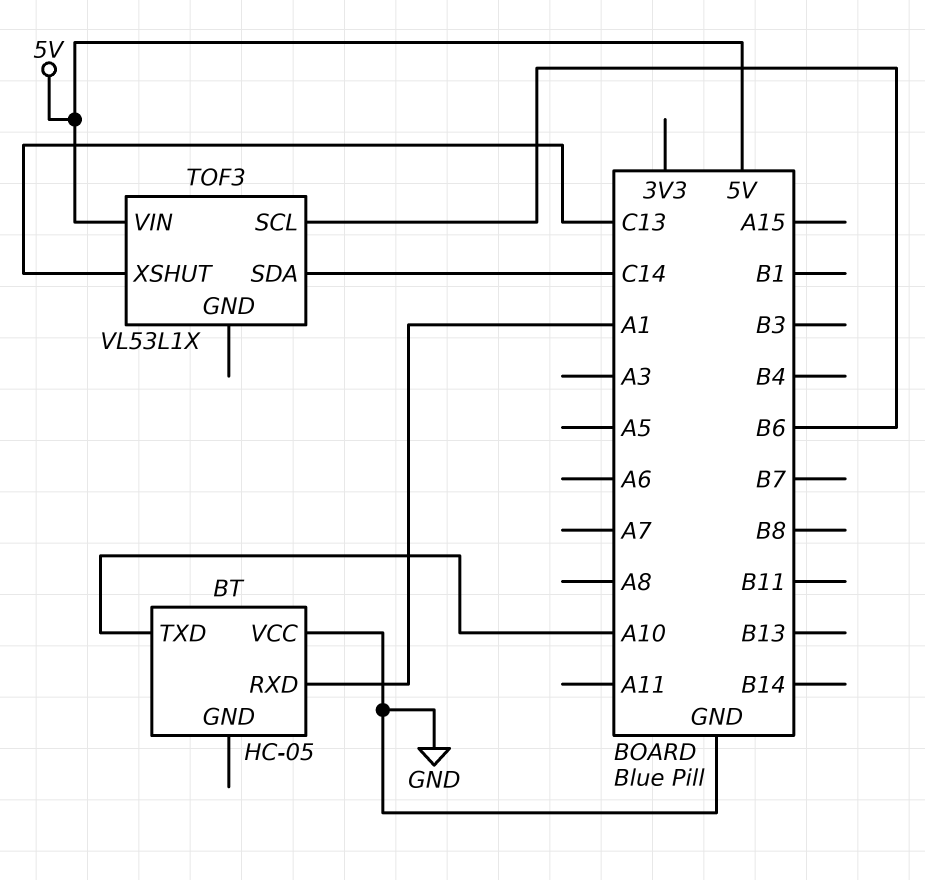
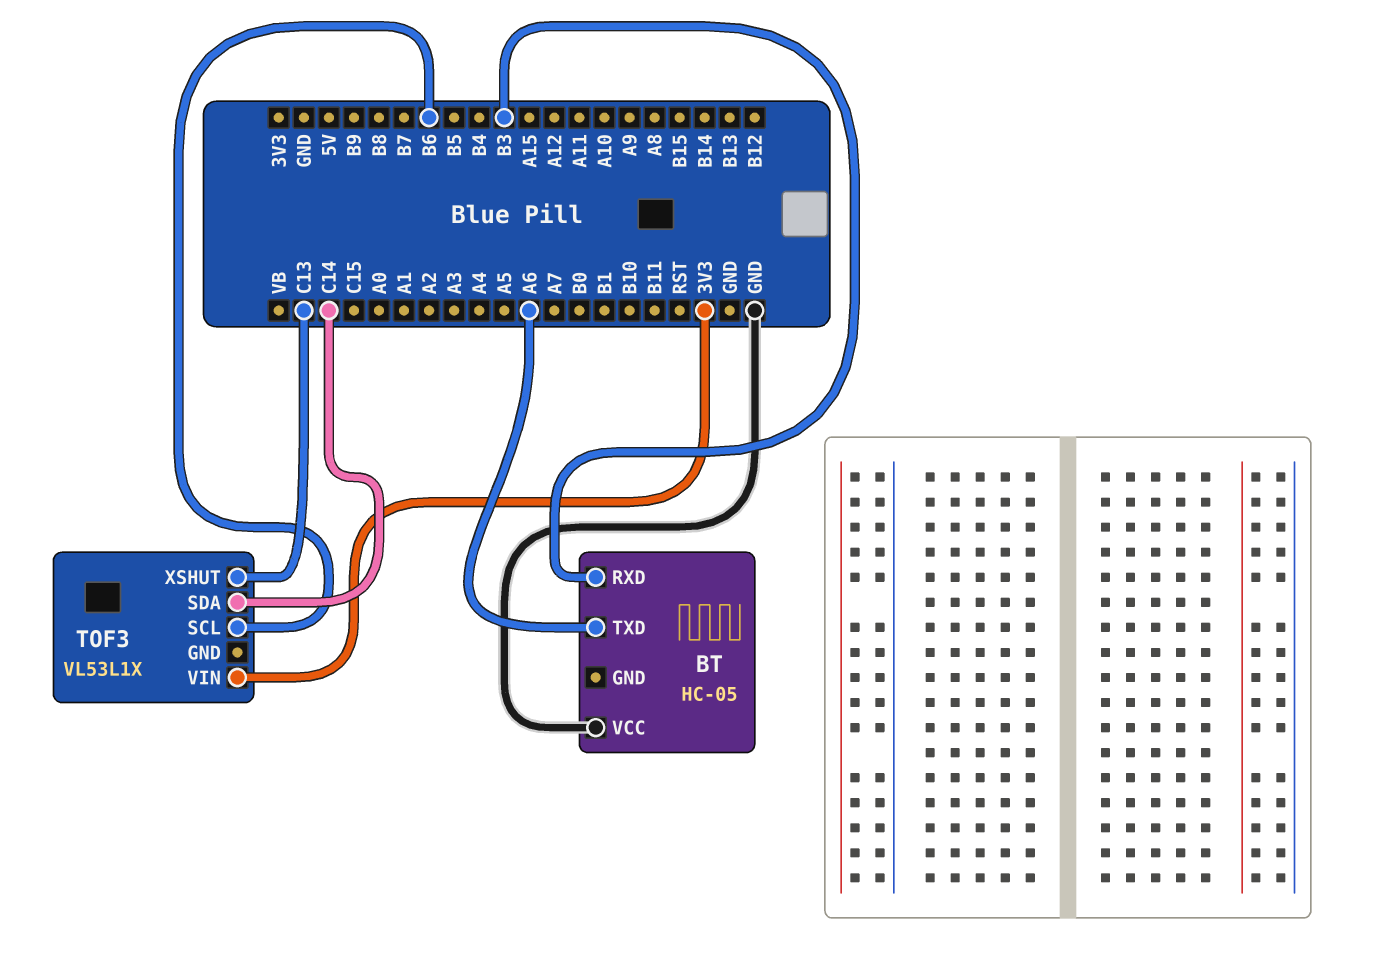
BT pin RXD: A1 -> B3
BT pin TXD: A10 -> A6
TOF3 pin VIN: 5V -> 3V3

